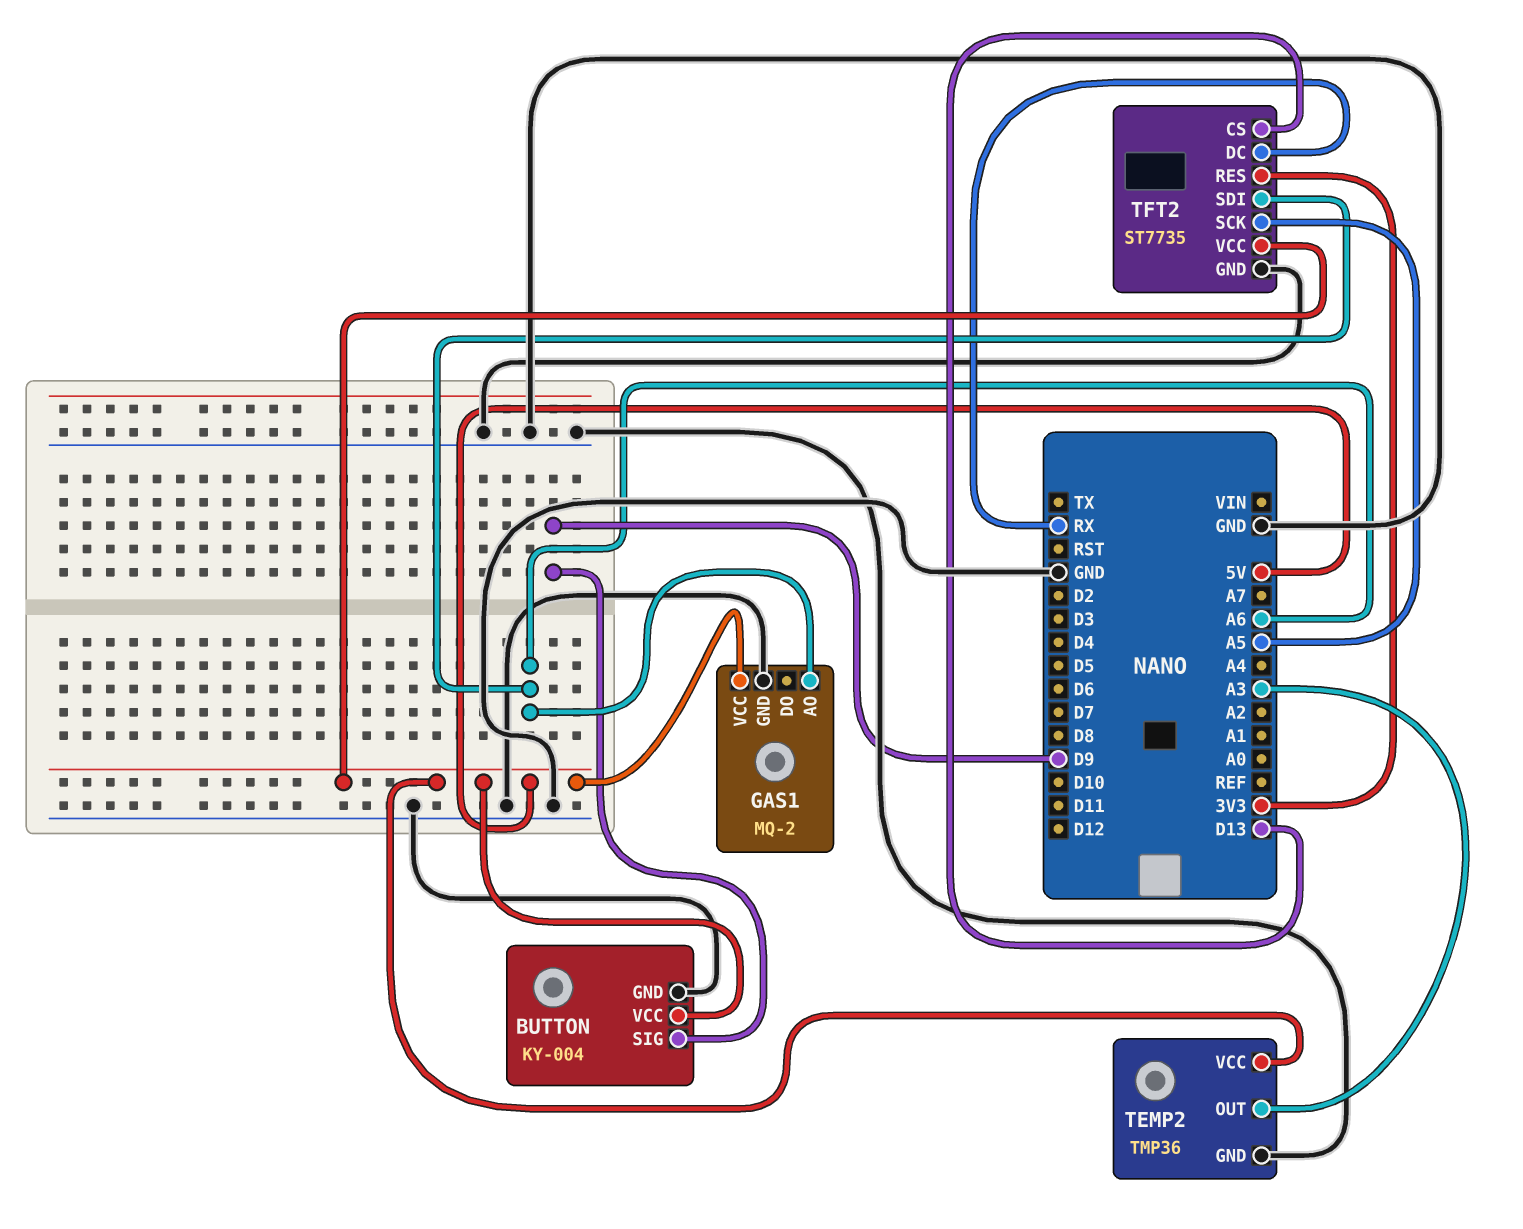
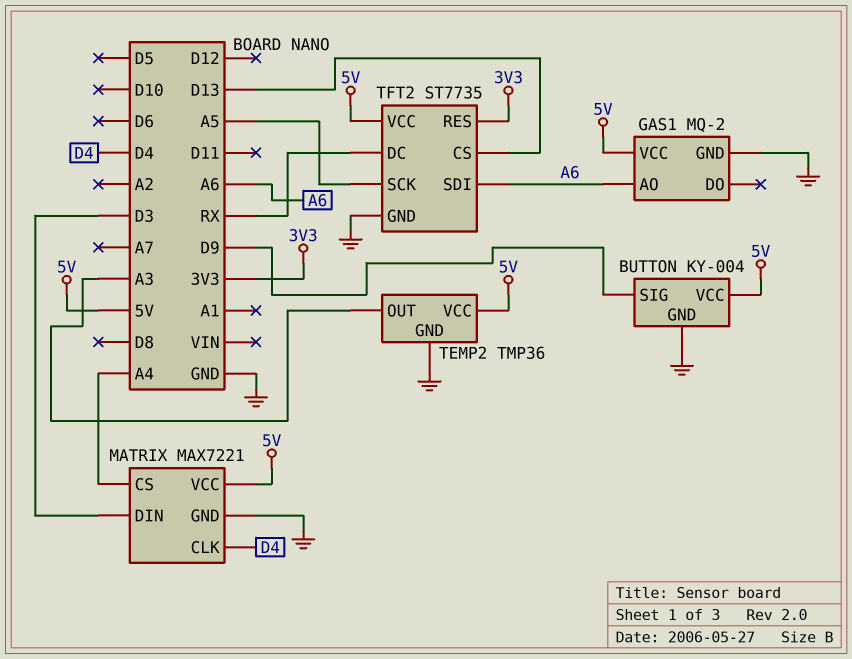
MATRIX: none -> MAX7221
MATRIX pin CLK: none -> D4
MATRIX pin CS: none -> A4
MATRIX pin DIN: none -> D3
MATRIX pin GND: none -> GND
MATRIX pin VCC: none -> 5V

